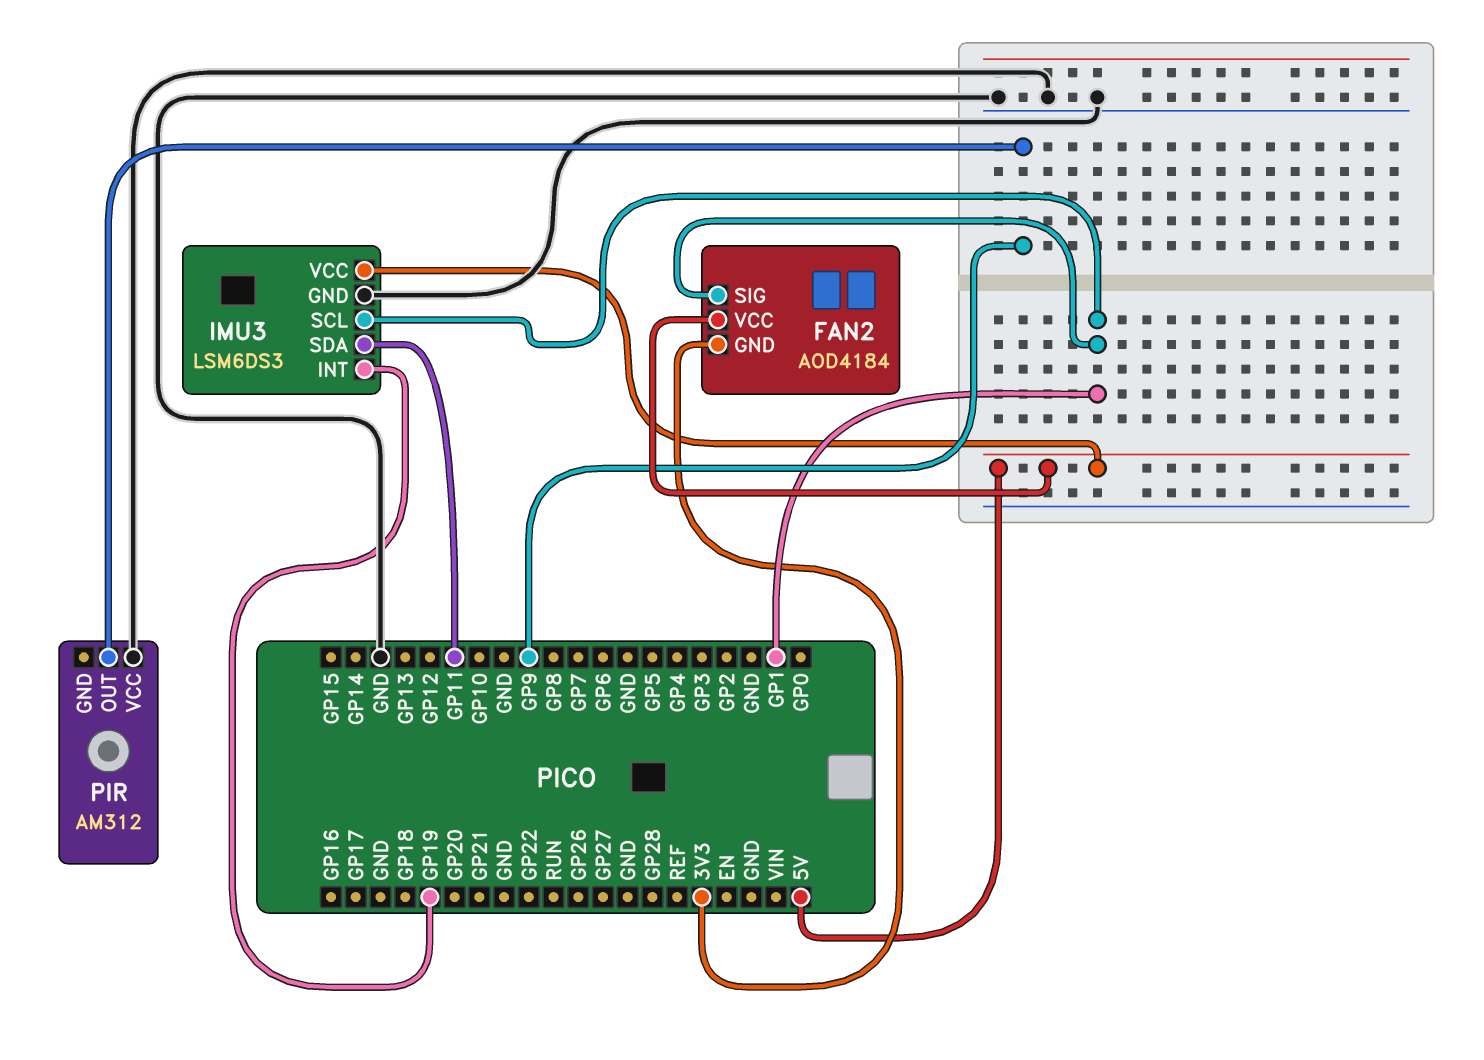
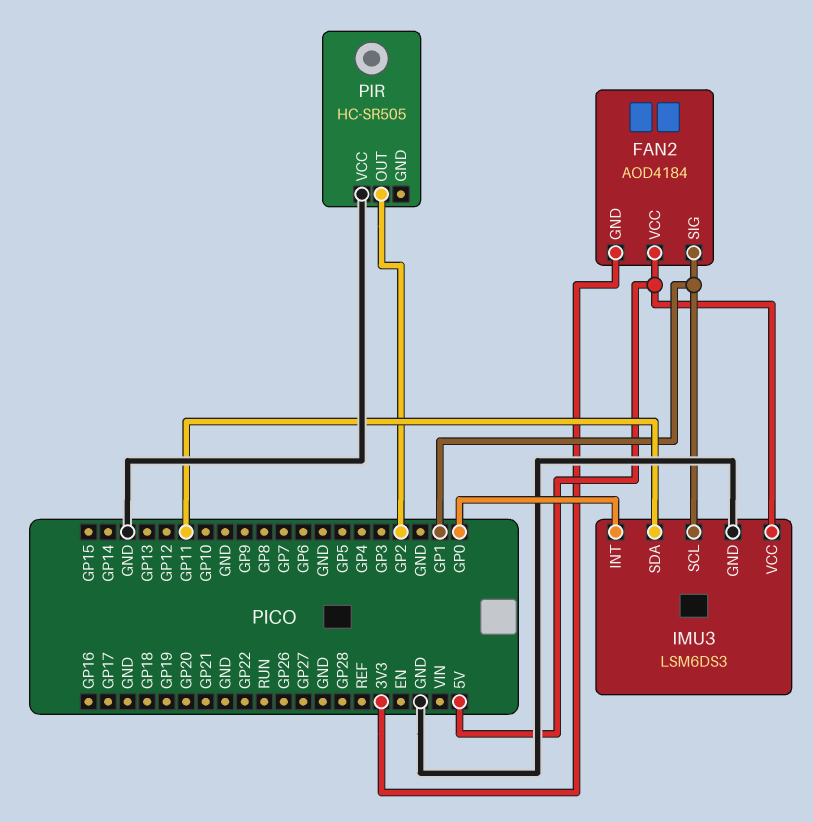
IMU3 pin INT: GP19 -> GP0
PIR: AM312 -> HC-SR505
PIR pin OUT: GP9 -> GP2

